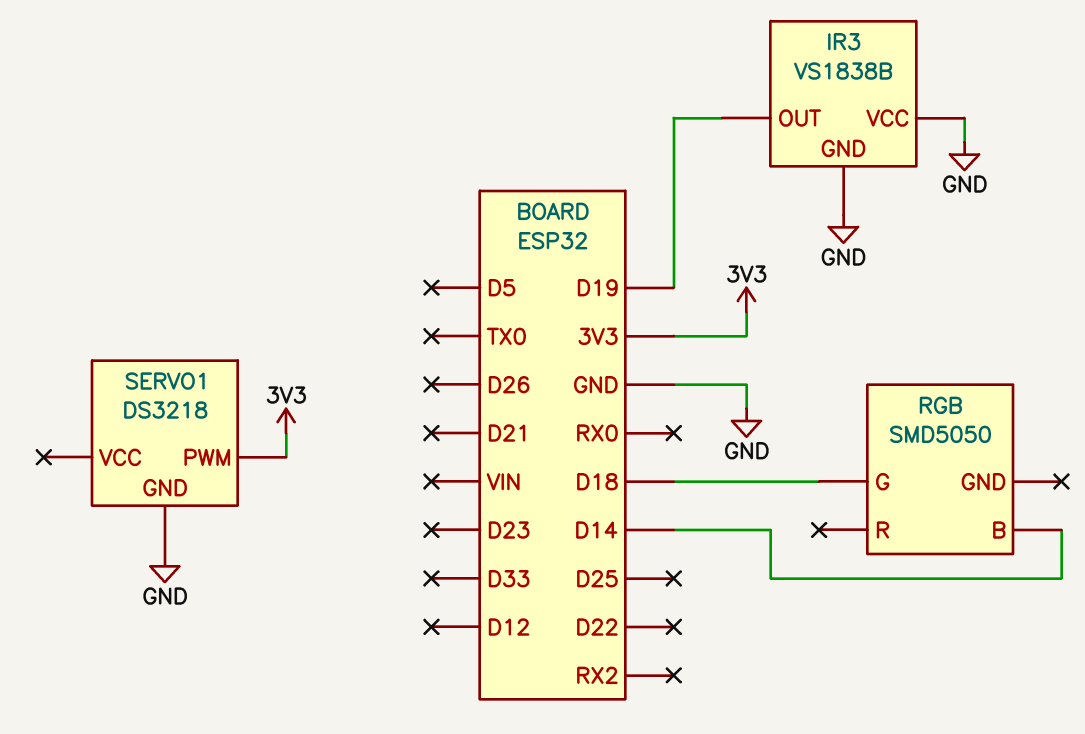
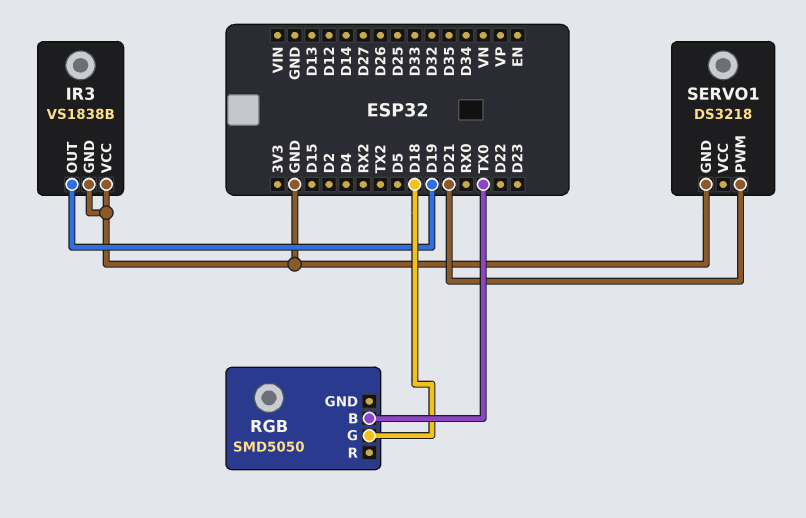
RGB pin B: D14 -> TX0
SERVO1 pin PWM: 3V3 -> D21

